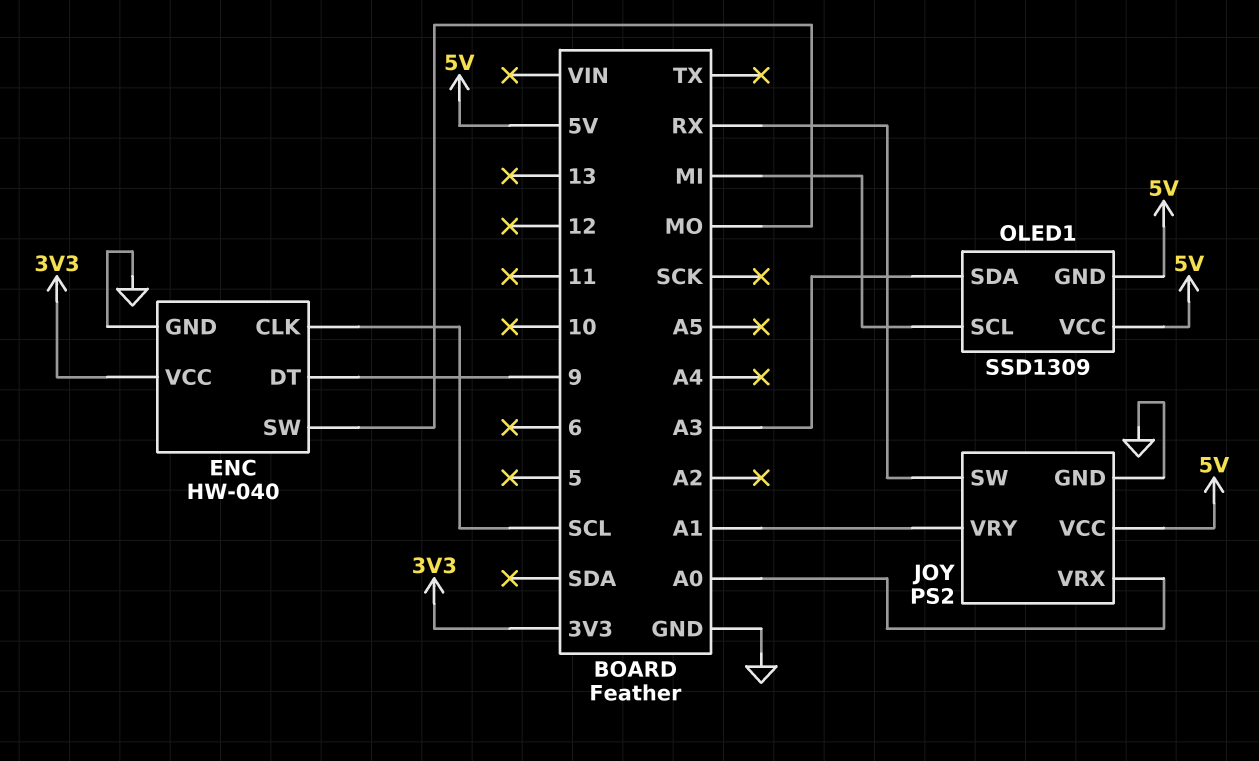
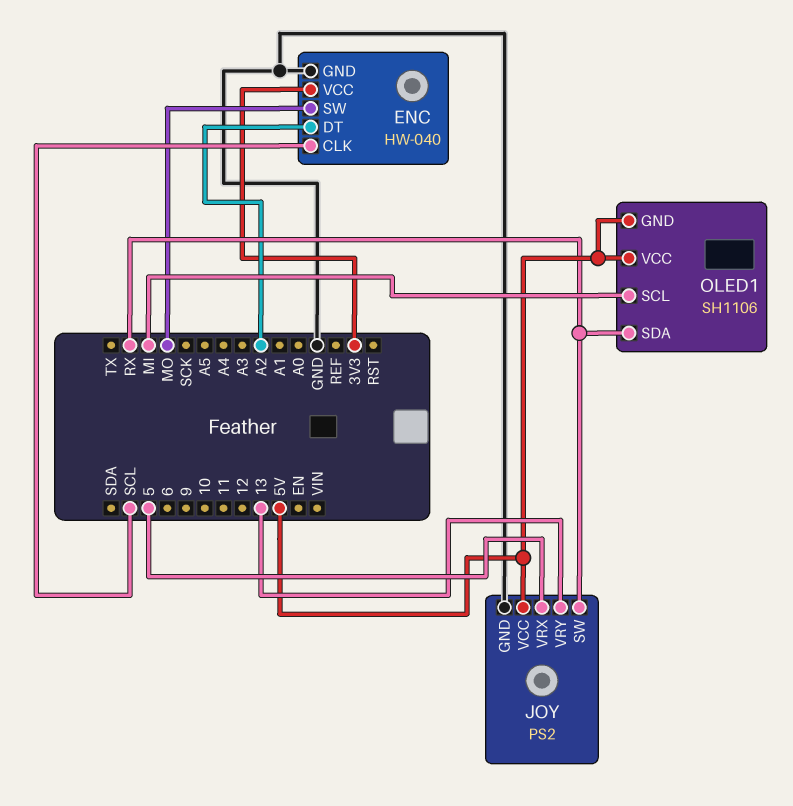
ENC pin DT: 9 -> A2
JOY pin VRX: A0 -> 5
JOY pin VRY: A1 -> 13
OLED1: SSD1309 -> SH1106
OLED1 pin SDA: A3 -> RX

